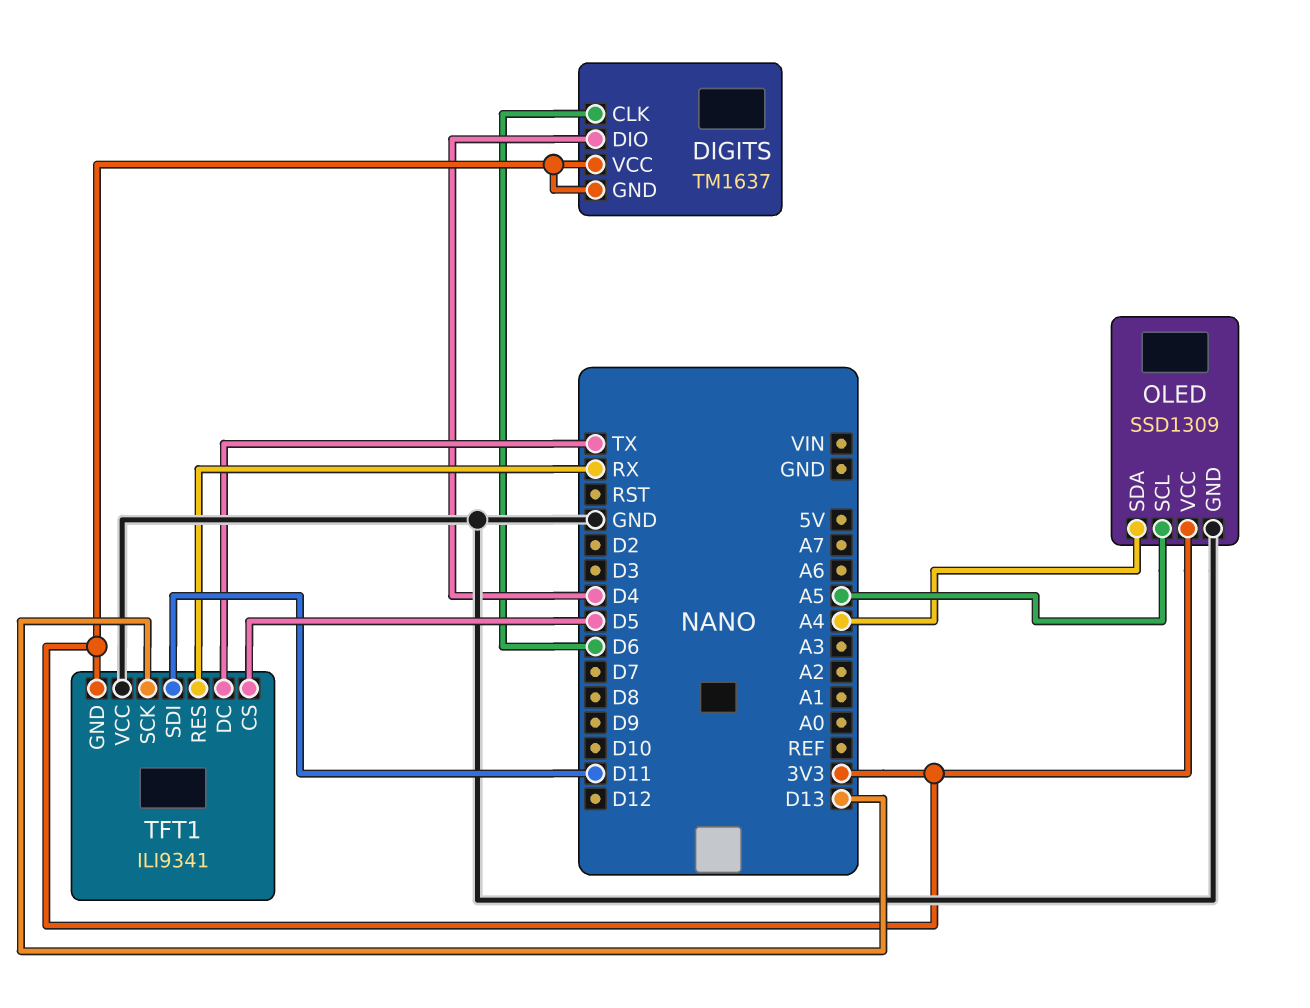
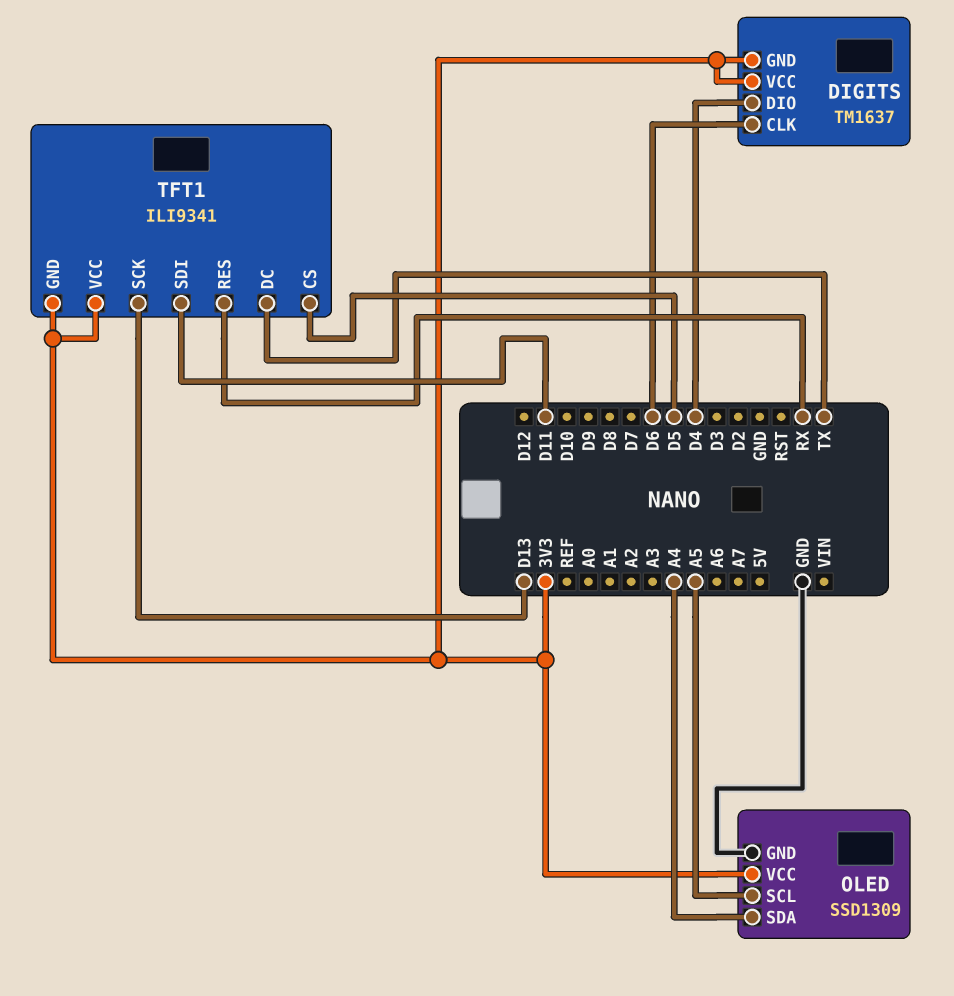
TFT1 pin VCC: GND -> 3V3

